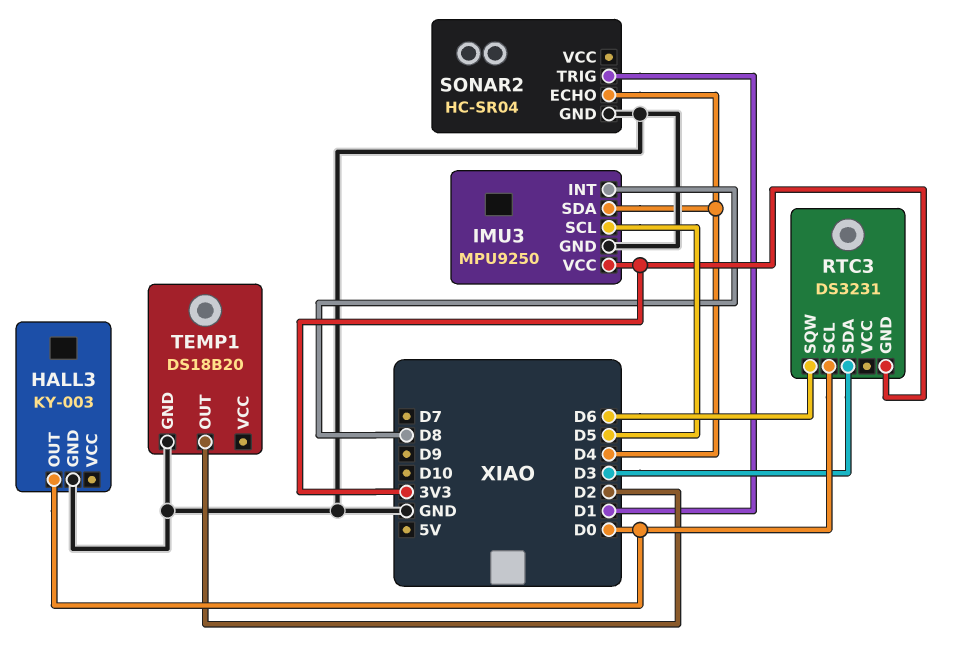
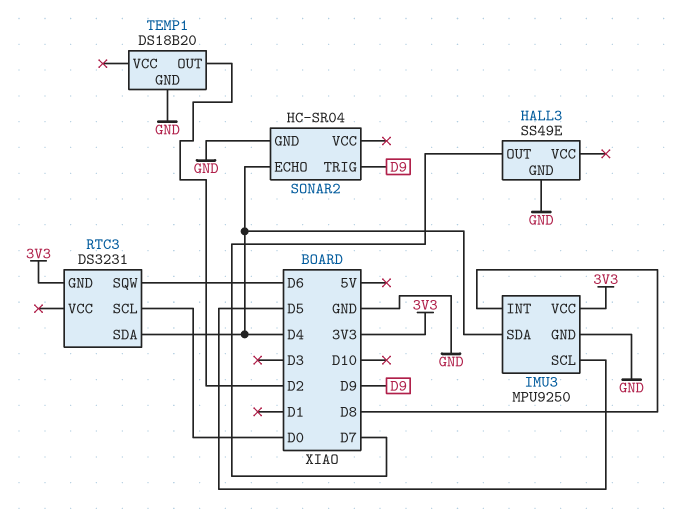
HALL3: KY-003 -> SS49E
HALL3 pin OUT: D0 -> D7
RTC3 pin SDA: D3 -> D4
SONAR2 pin TRIG: D1 -> D9

